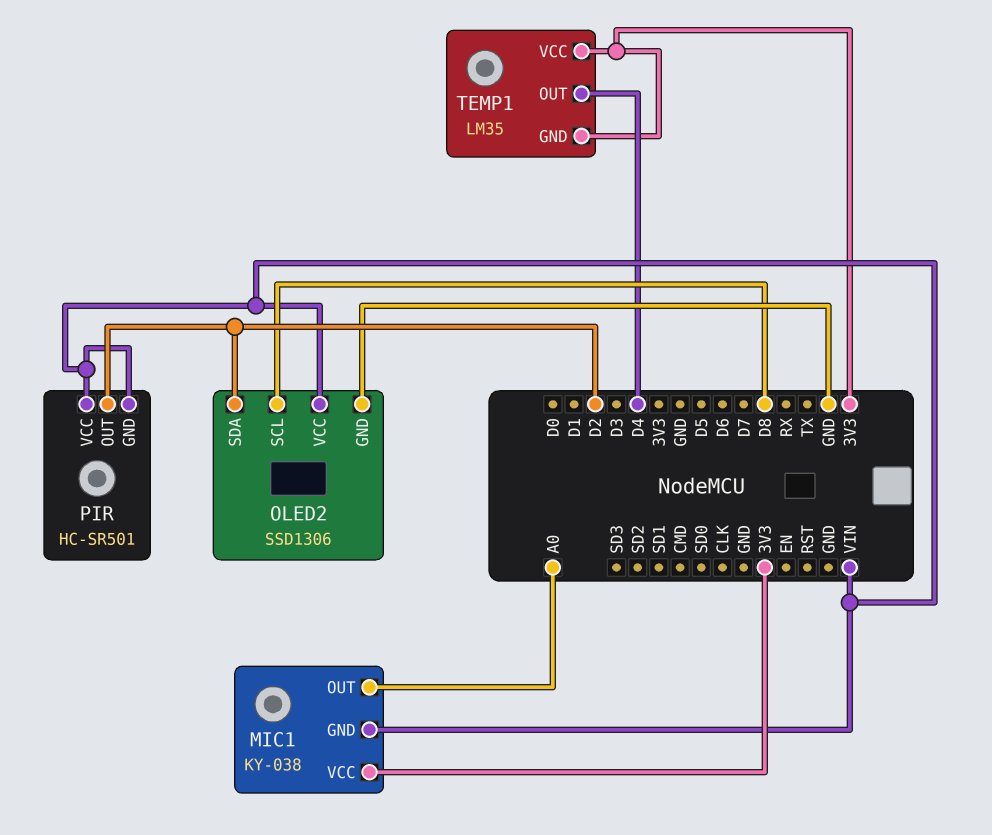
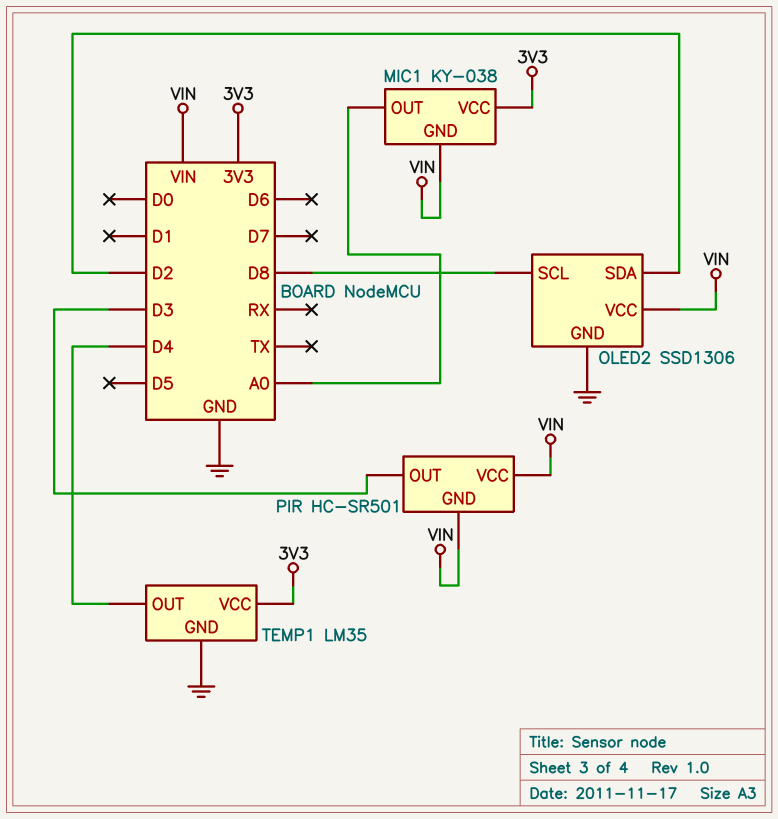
PIR pin OUT: D2 -> D3
TEMP1 pin GND: 3V3 -> GND

